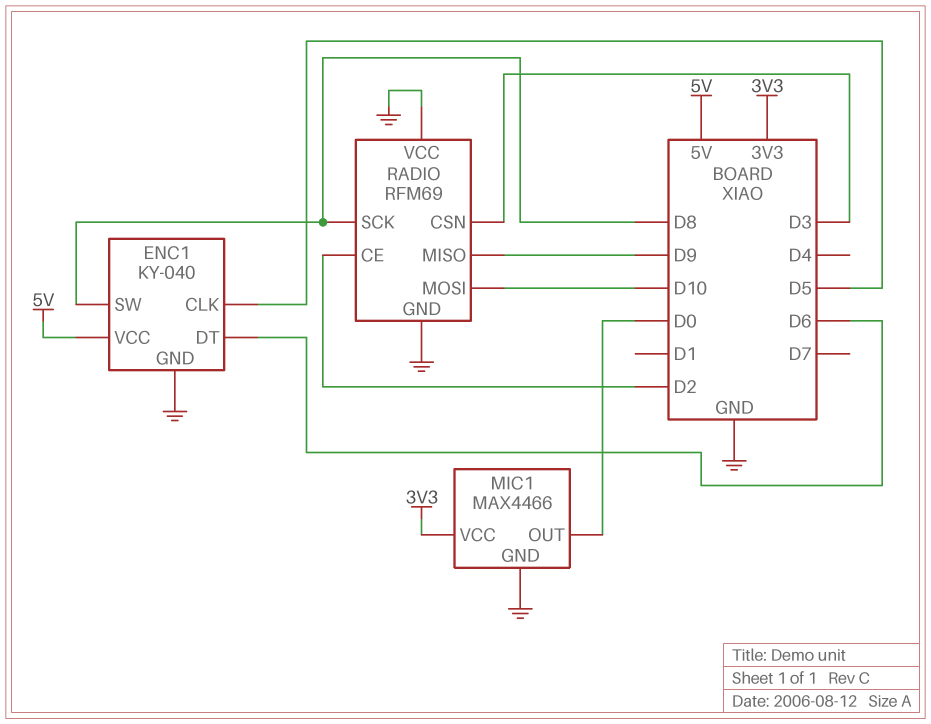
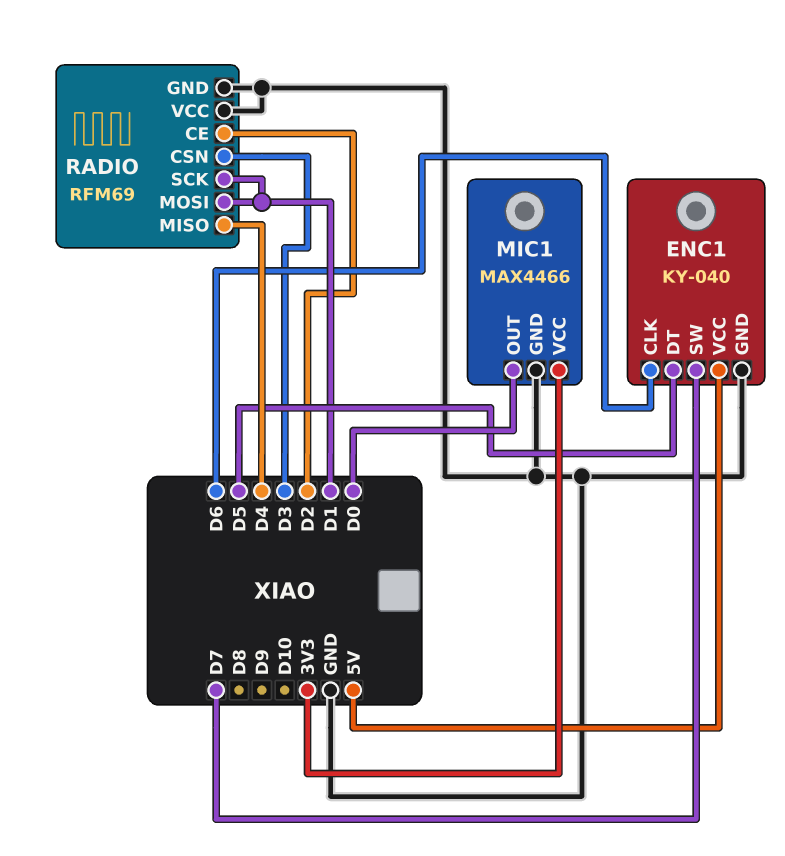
ENC1 pin CLK: D5 -> D6
ENC1 pin DT: D6 -> D5
ENC1 pin SW: D8 -> D7
RADIO pin MISO: D9 -> D4
RADIO pin MOSI: D10 -> D1
RADIO pin SCK: D8 -> D1

